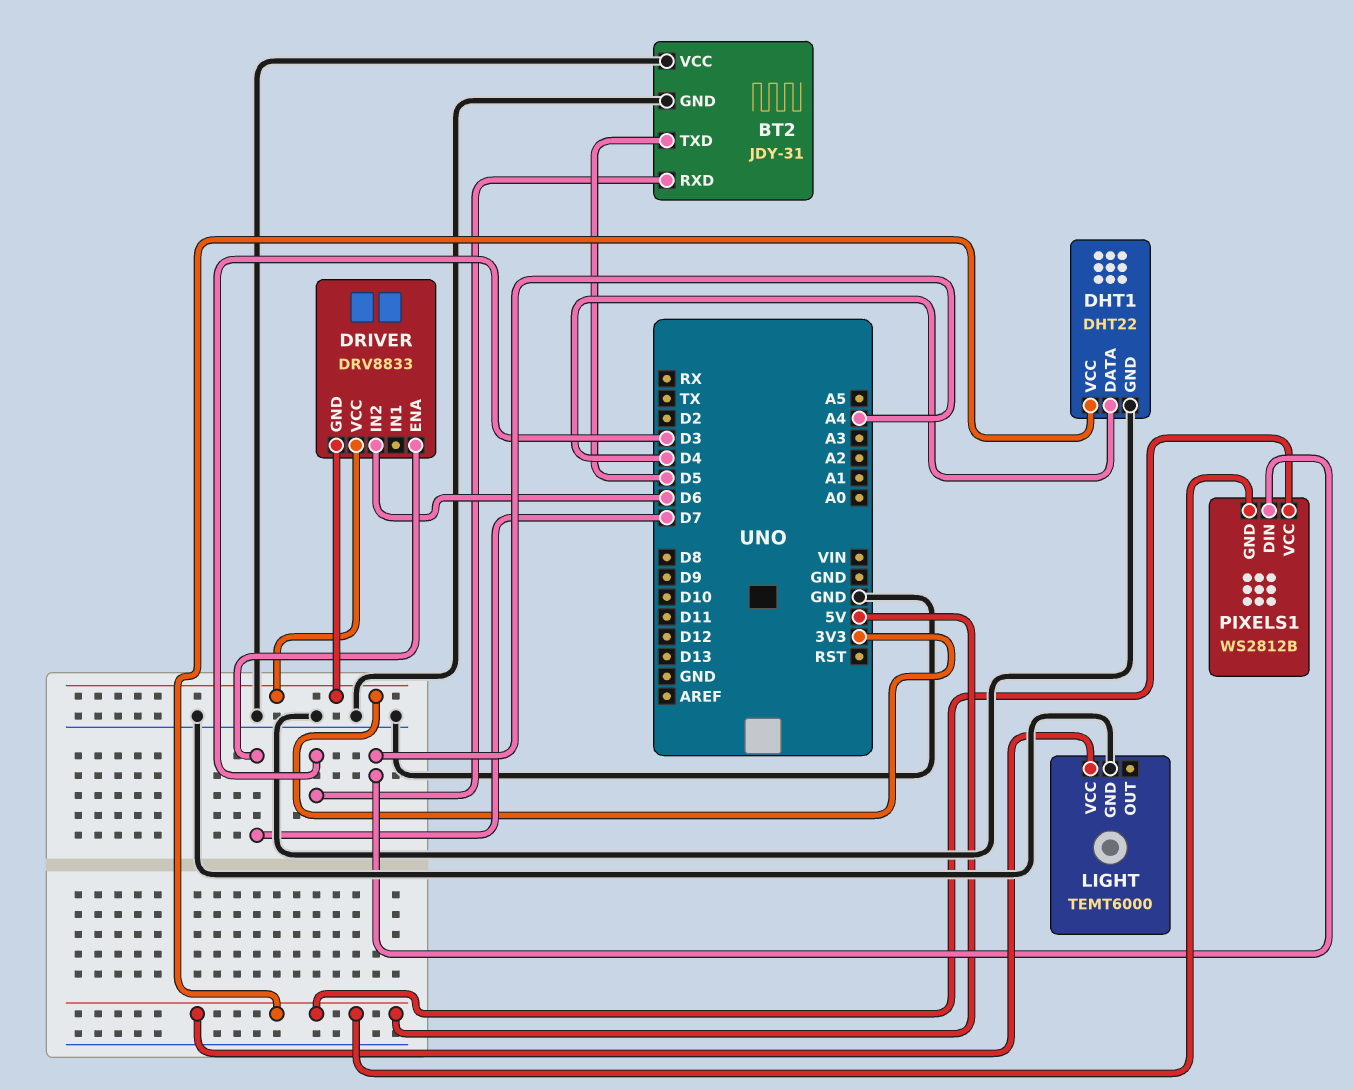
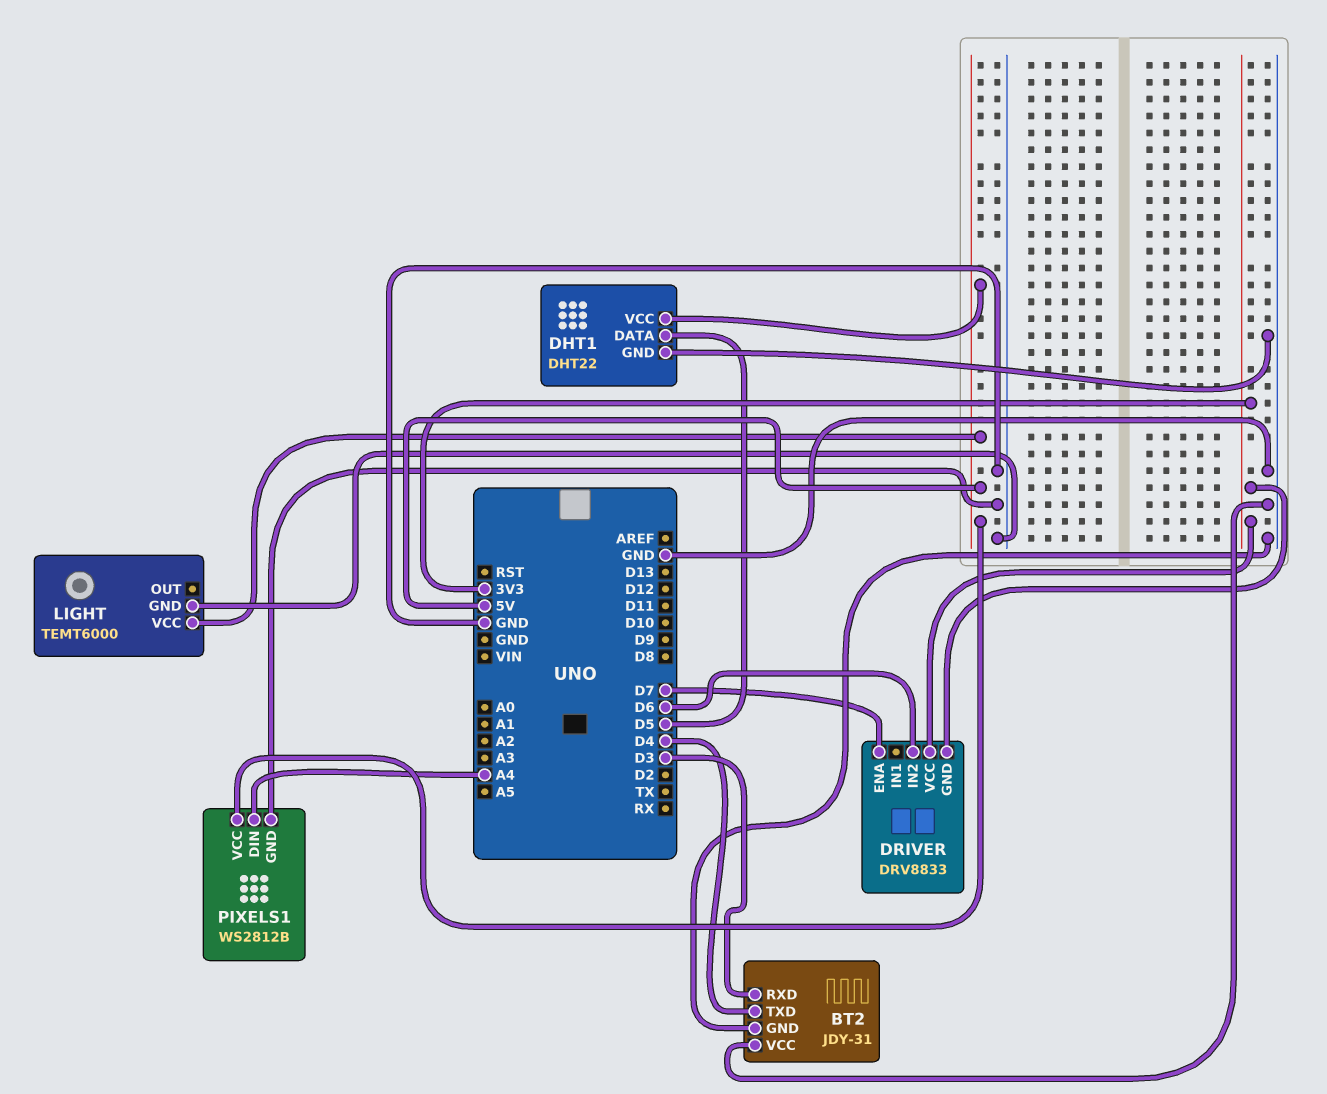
BT2 pin TXD: D5 -> D4
DHT1 pin DATA: D4 -> D5
PIXELS1 pin GND: 5V -> GND

